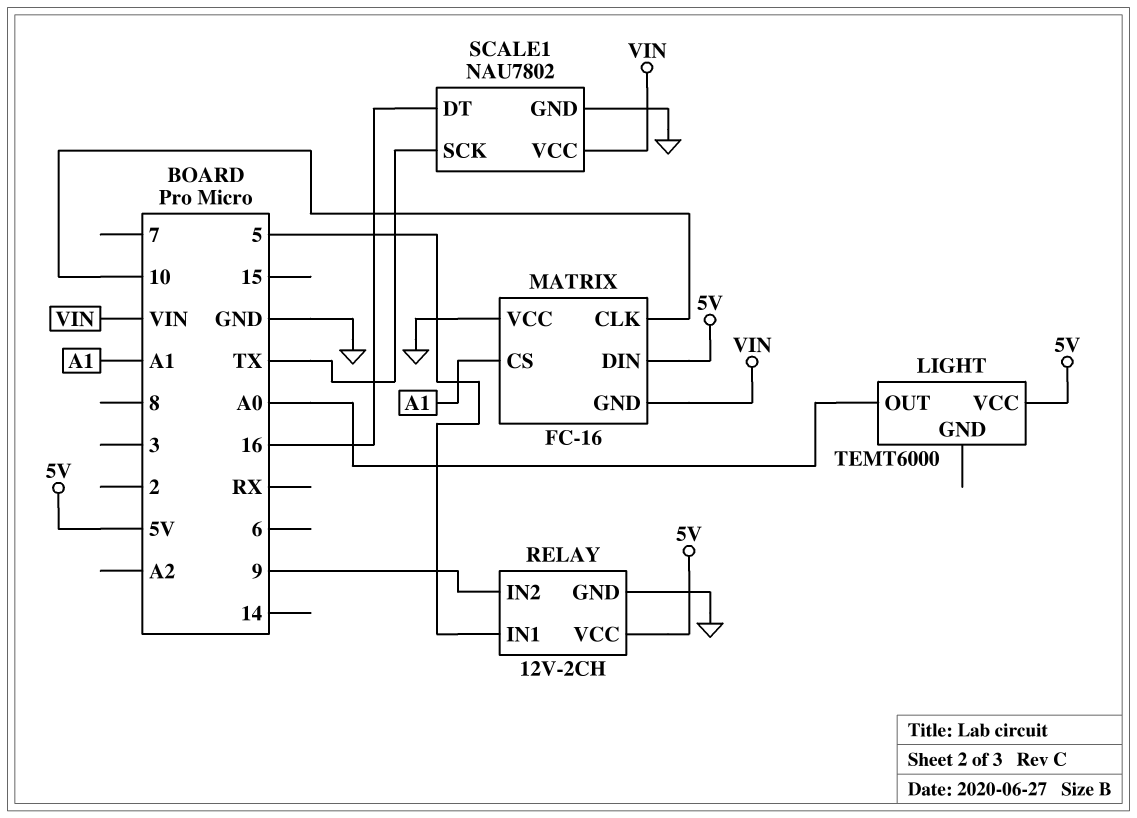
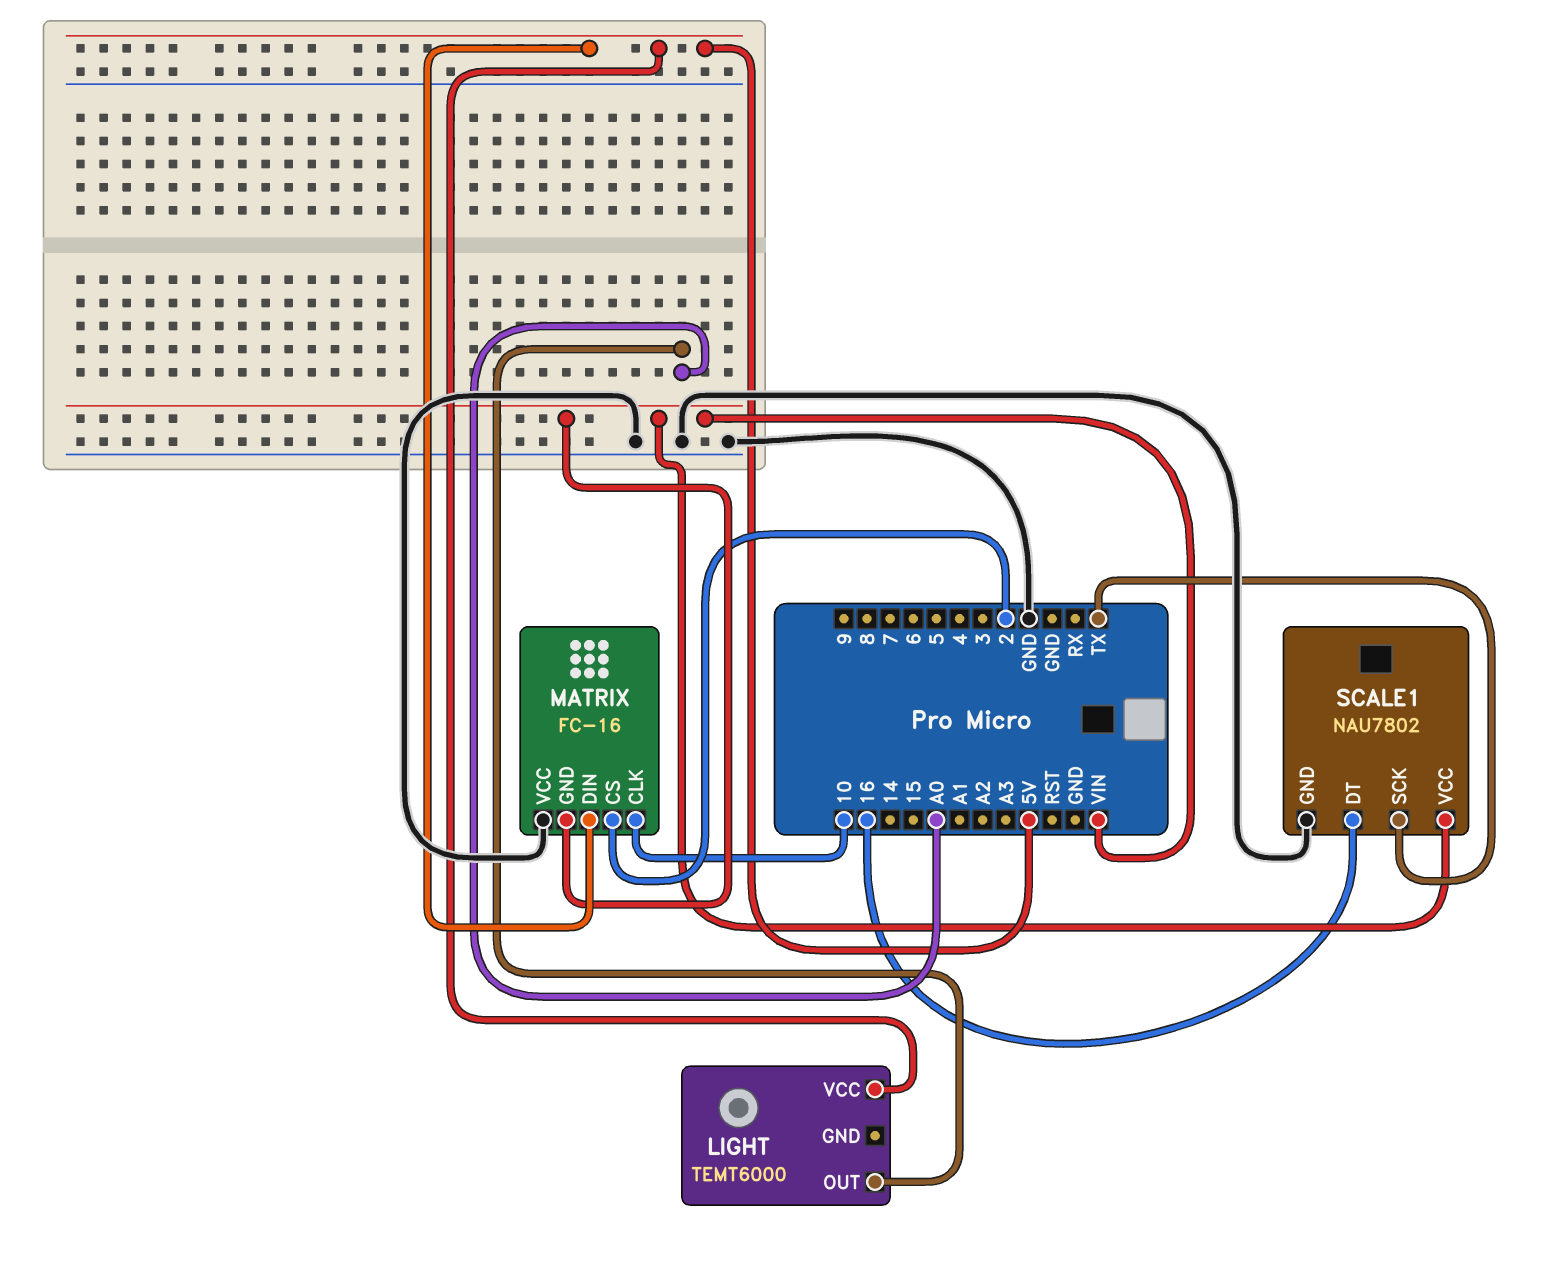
MATRIX pin CS: A1 -> 2
RELAY: 12V-2CH -> none
RELAY pin GND: GND -> none
RELAY pin IN1: 5 -> none
RELAY pin IN2: 9 -> none
RELAY pin VCC: 5V -> none

